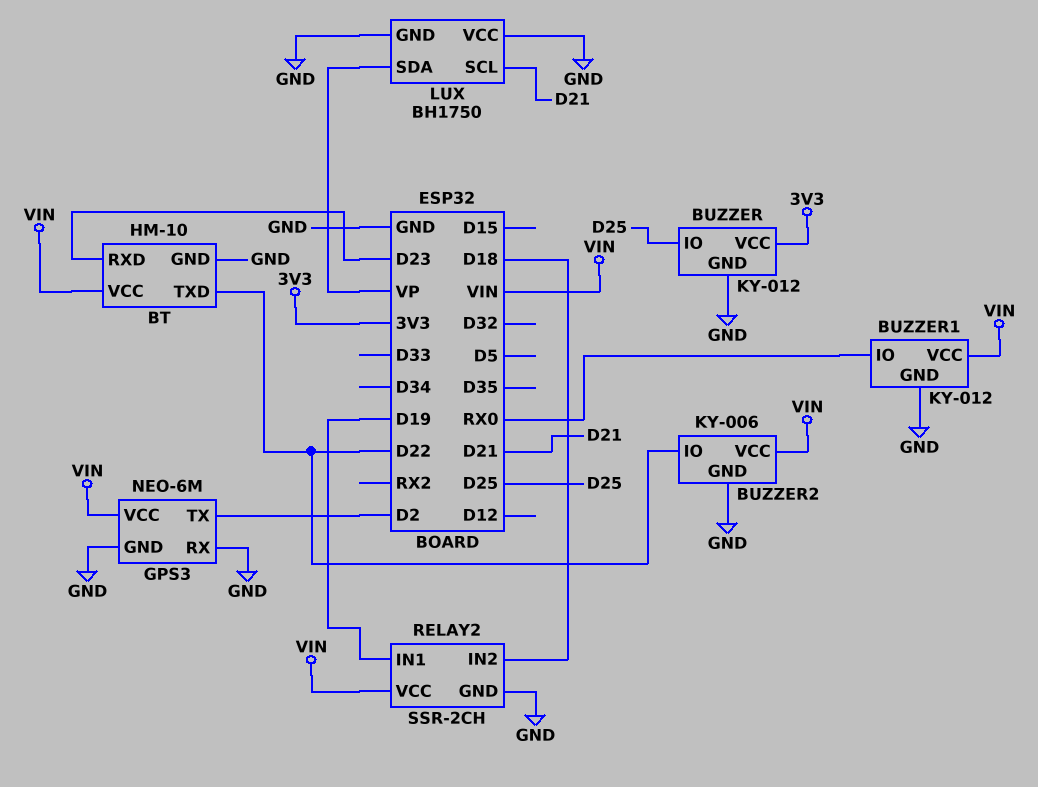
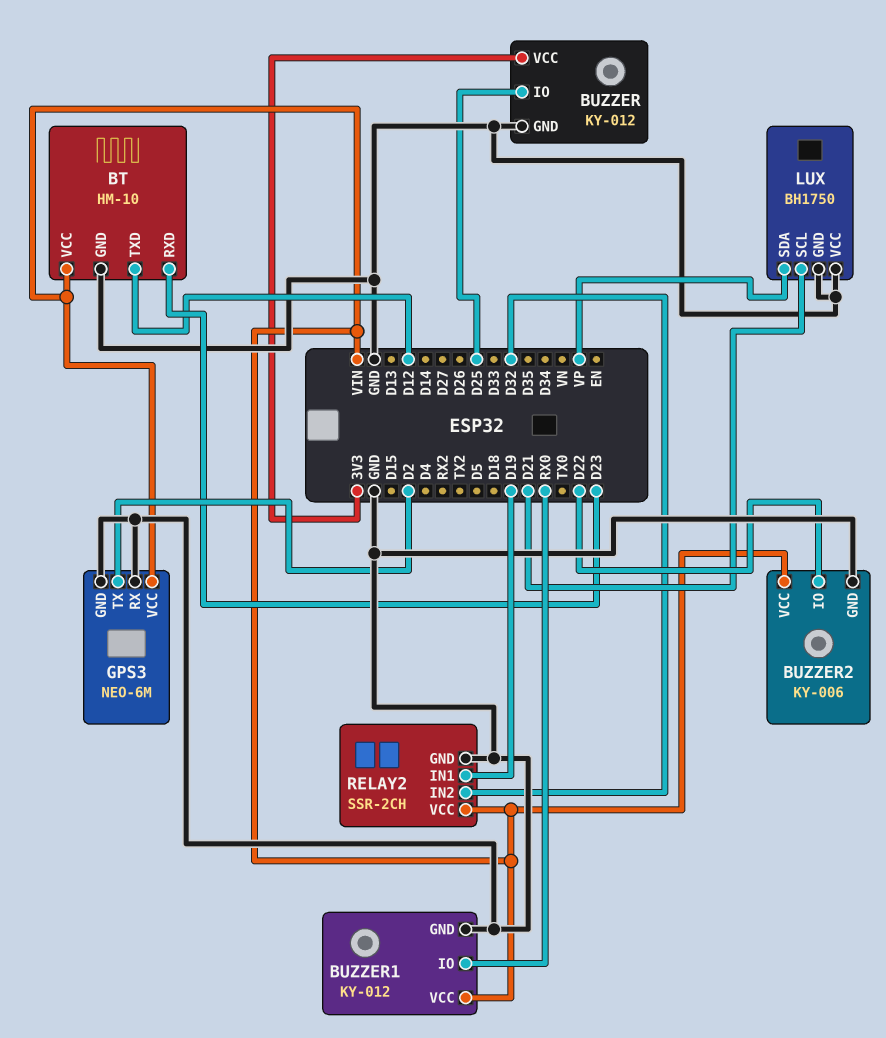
BT pin TXD: D22 -> D12
RELAY2 pin IN2: D18 -> D32

